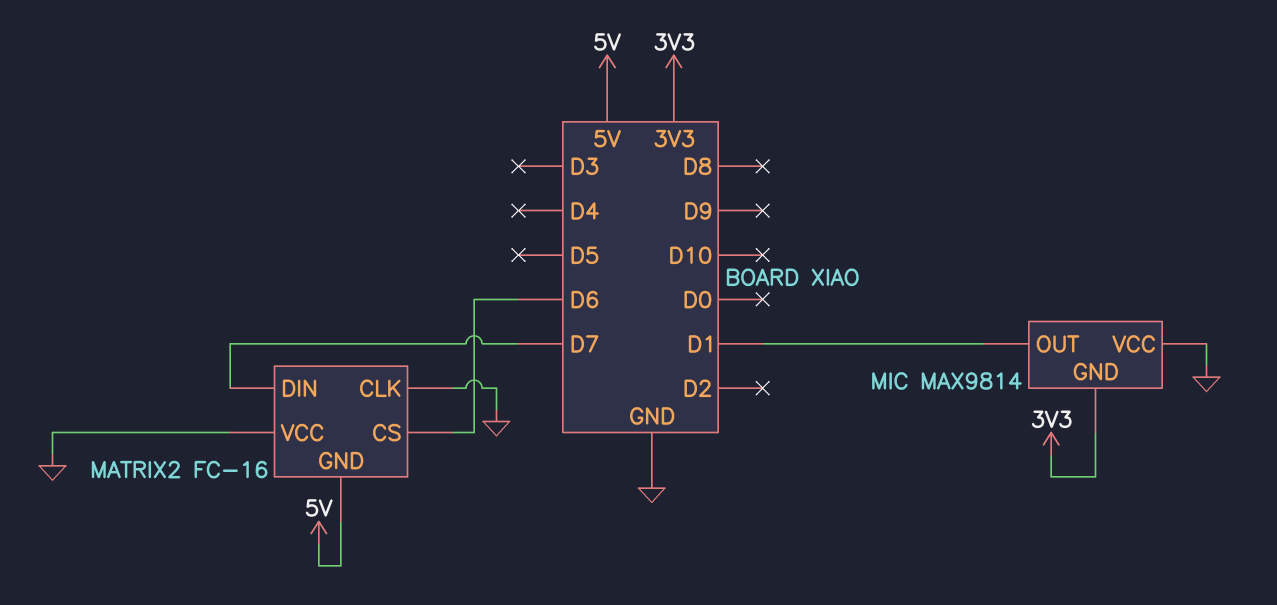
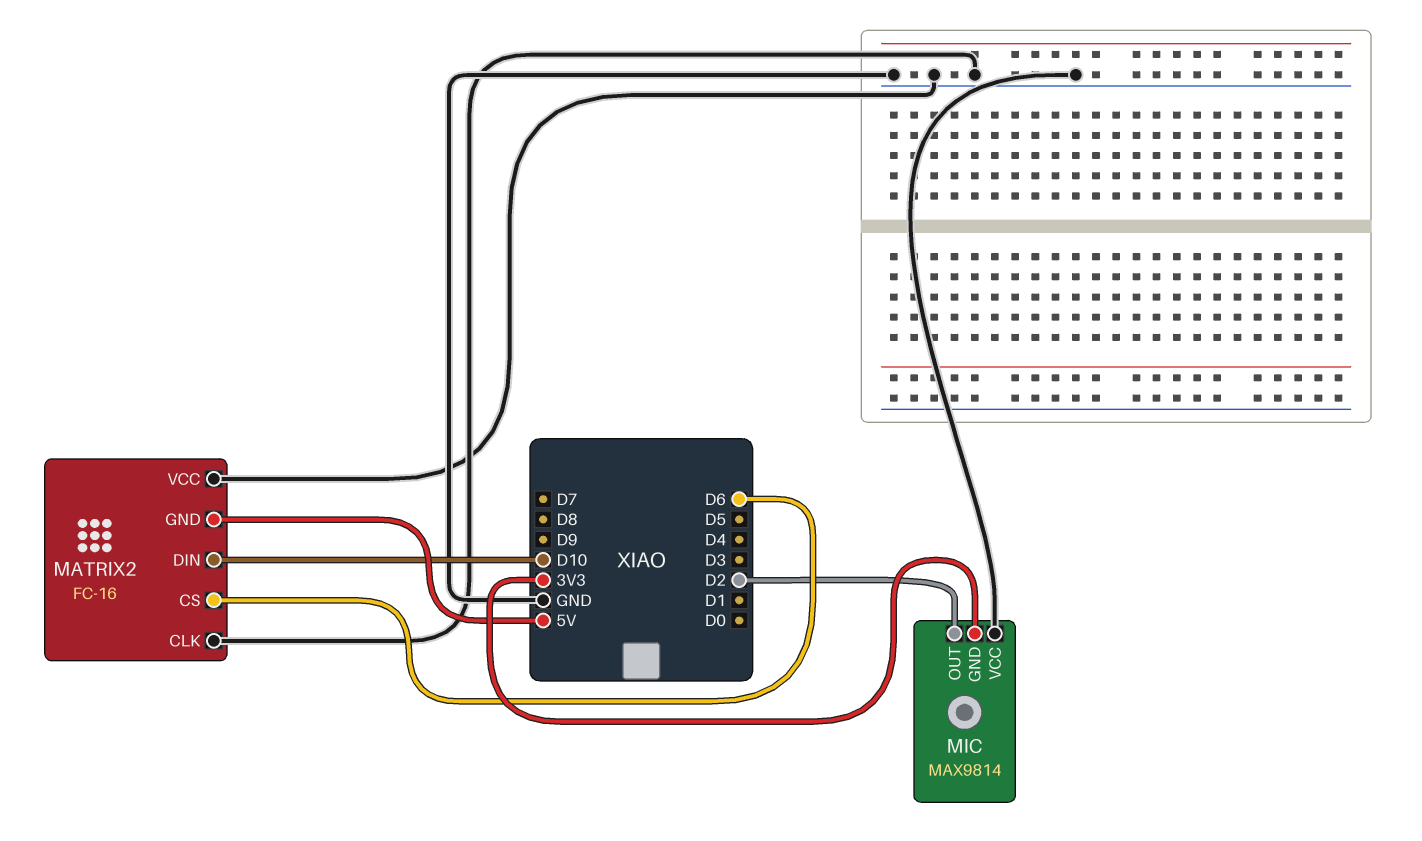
MATRIX2 pin DIN: D7 -> D10
MIC pin OUT: D1 -> D2

